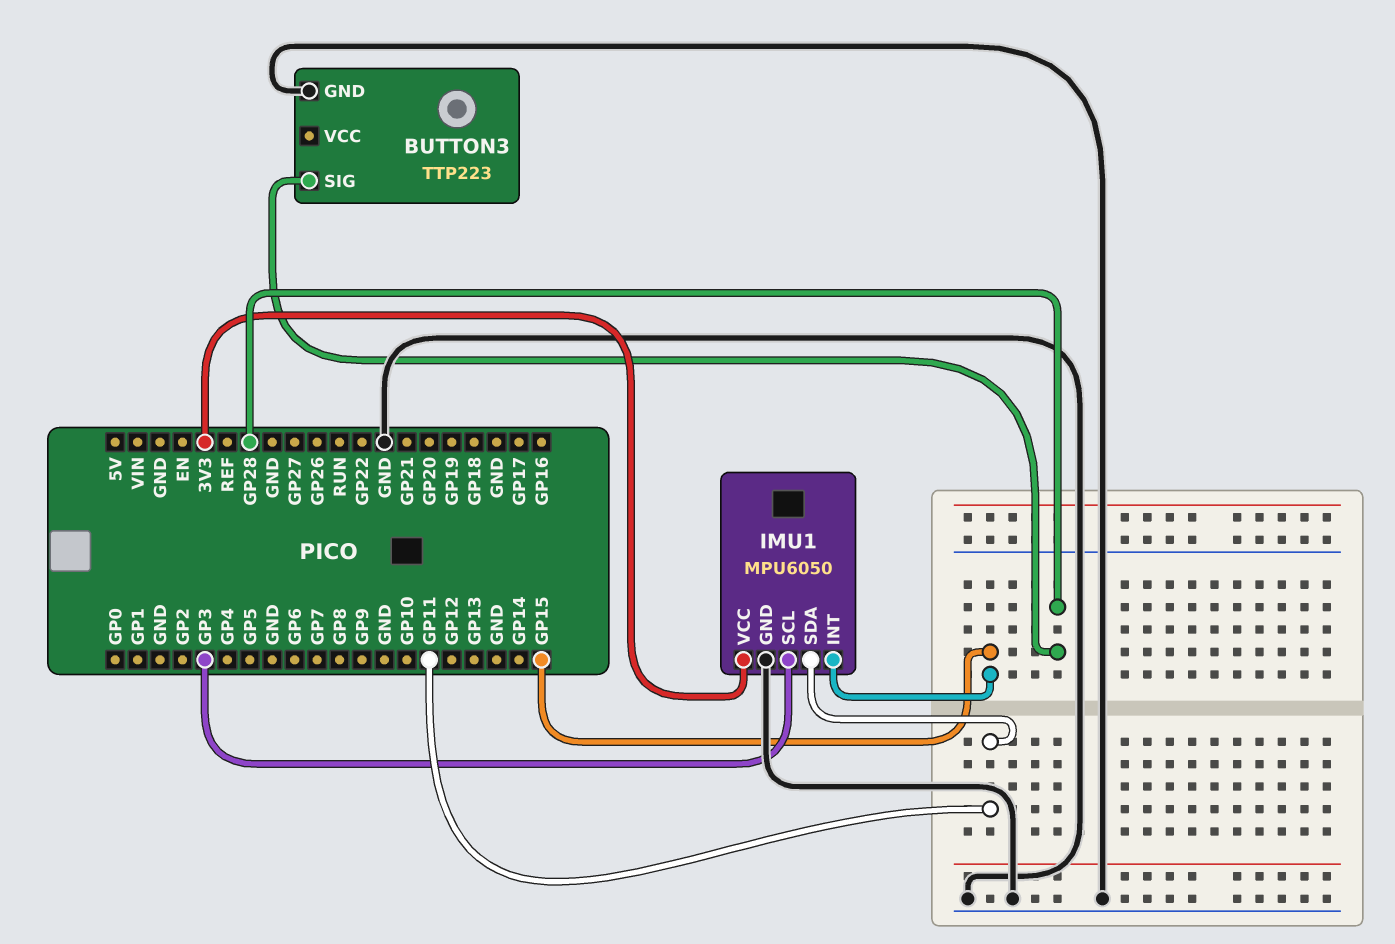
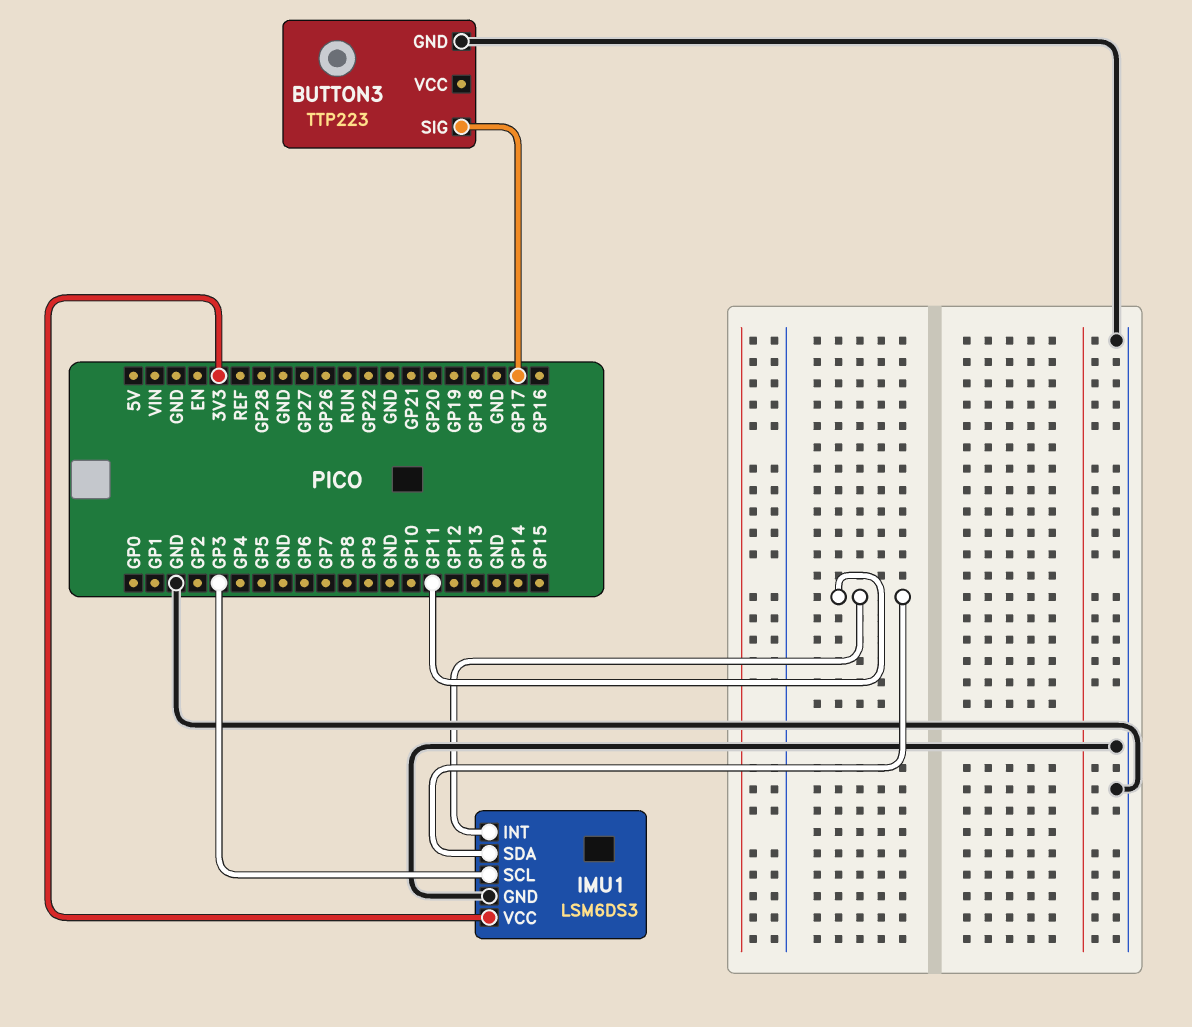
BUTTON3 pin SIG: GP28 -> GP17
IMU1: MPU6050 -> LSM6DS3
IMU1 pin INT: GP15 -> GP11

